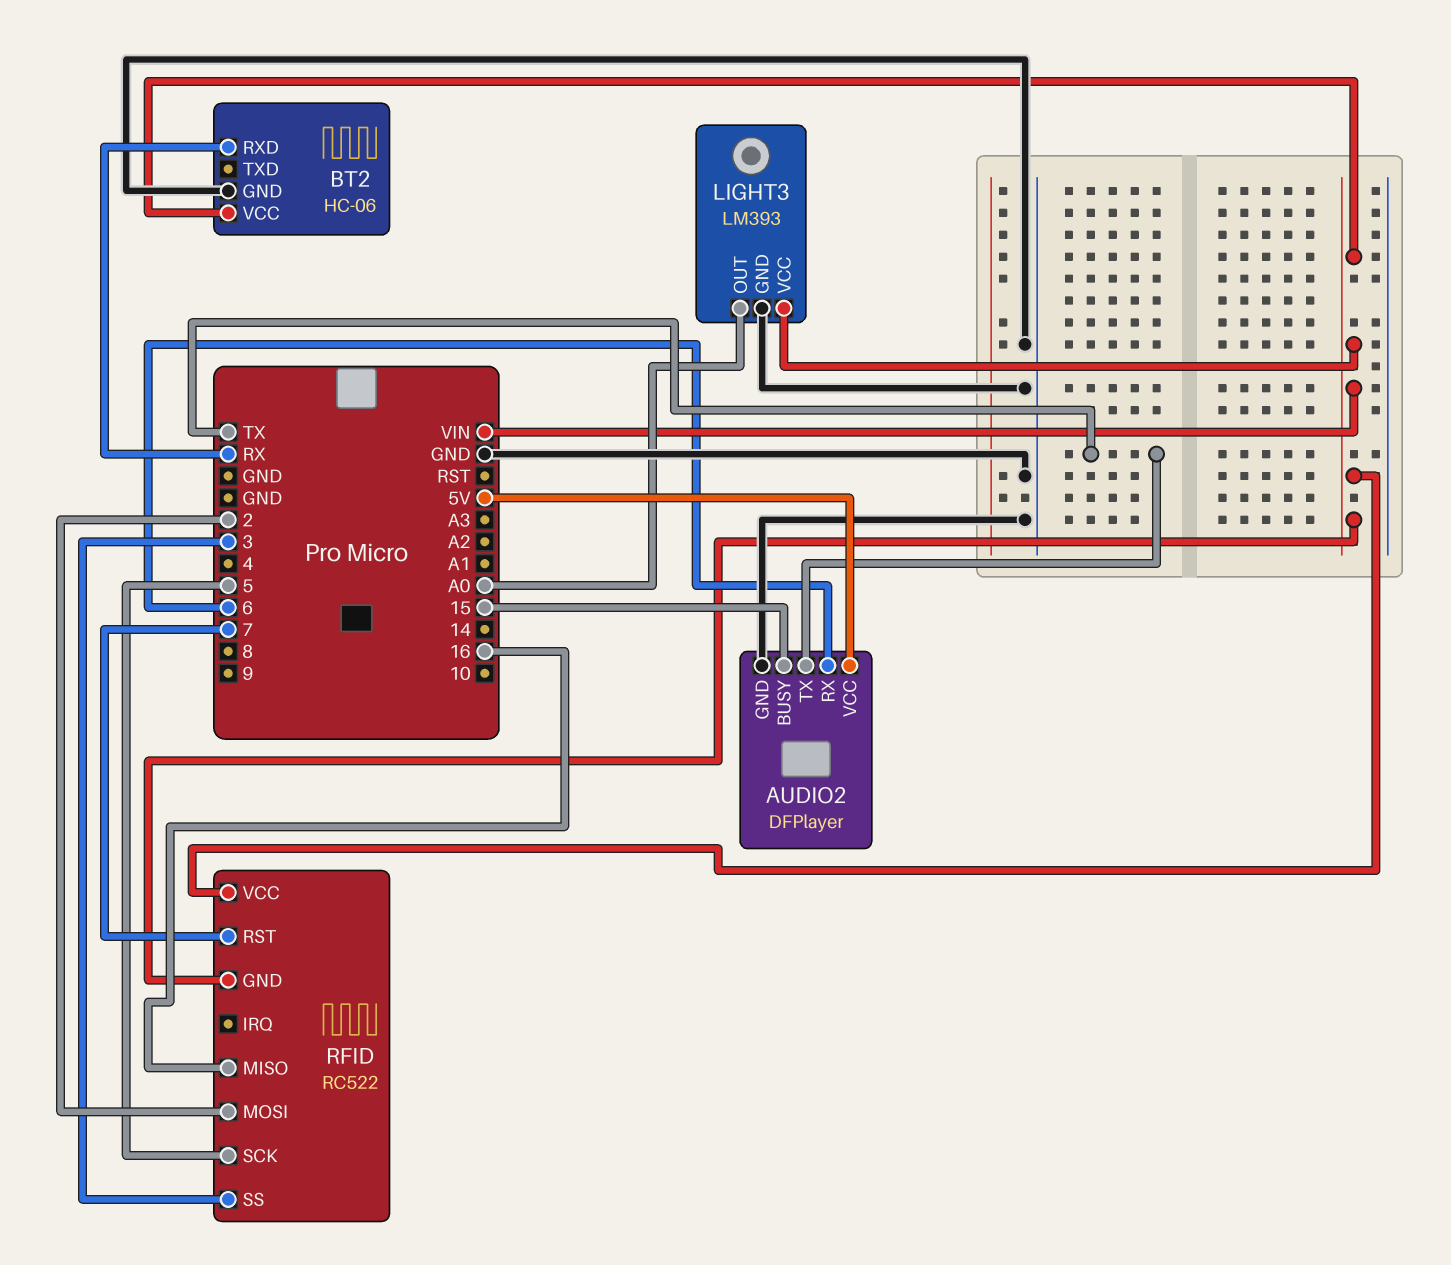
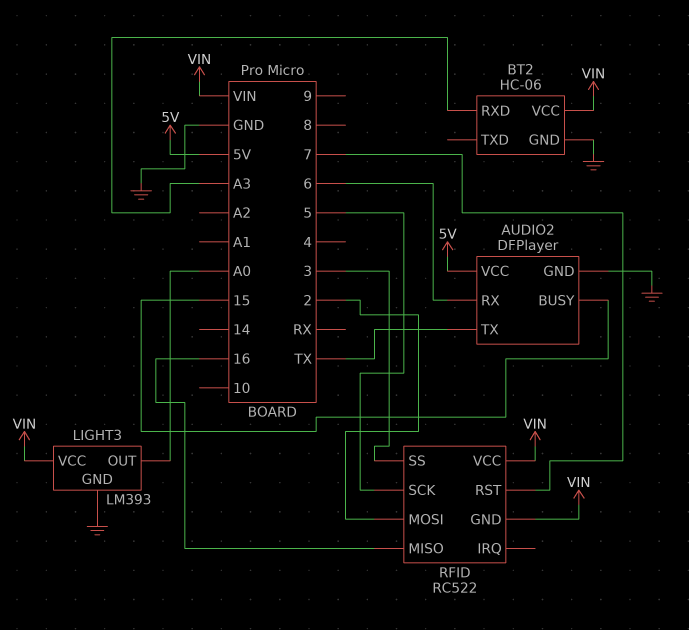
BT2 pin RXD: RX -> A3

